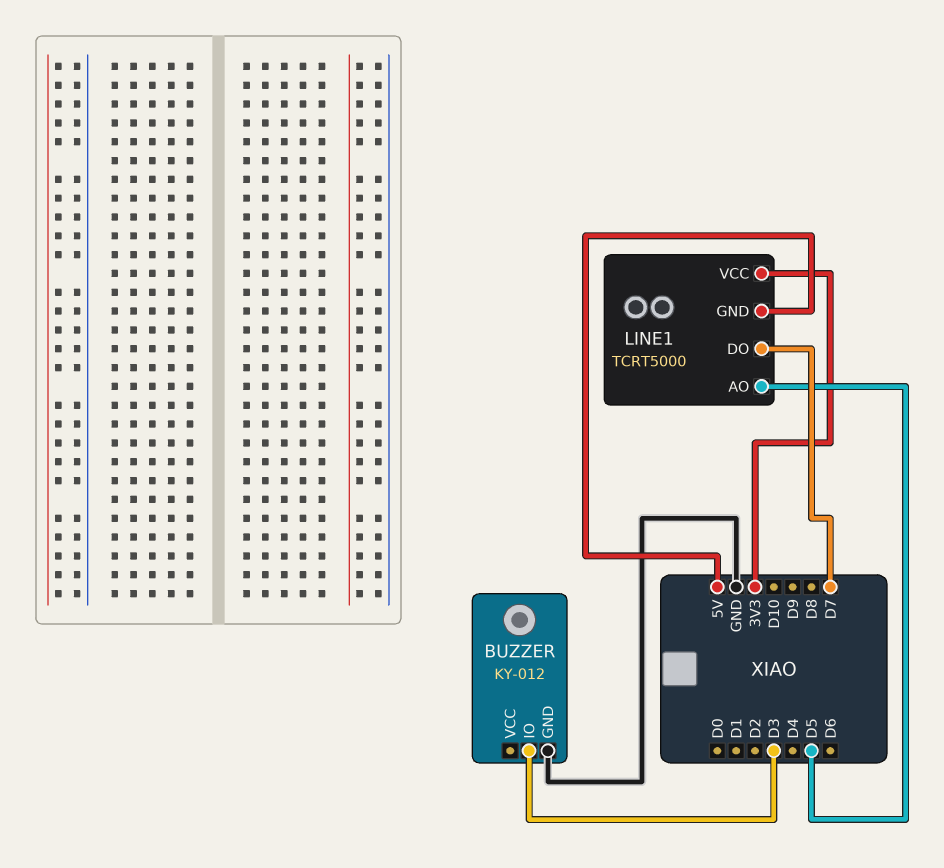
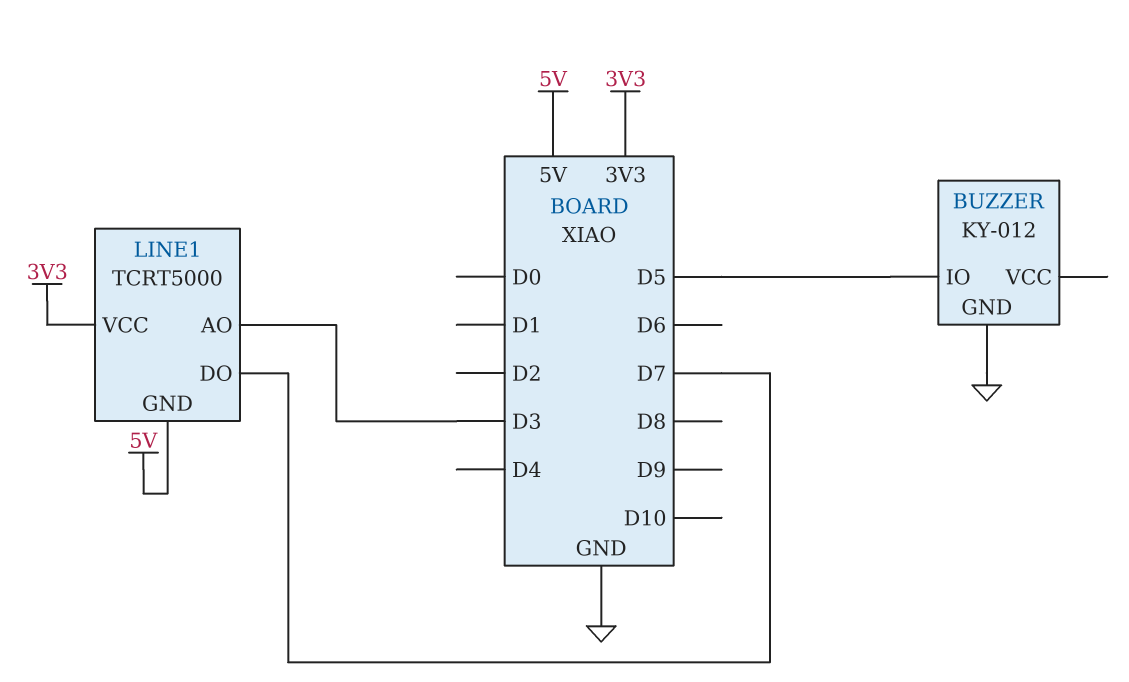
BUZZER pin IO: D3 -> D5
LINE1 pin AO: D5 -> D3

